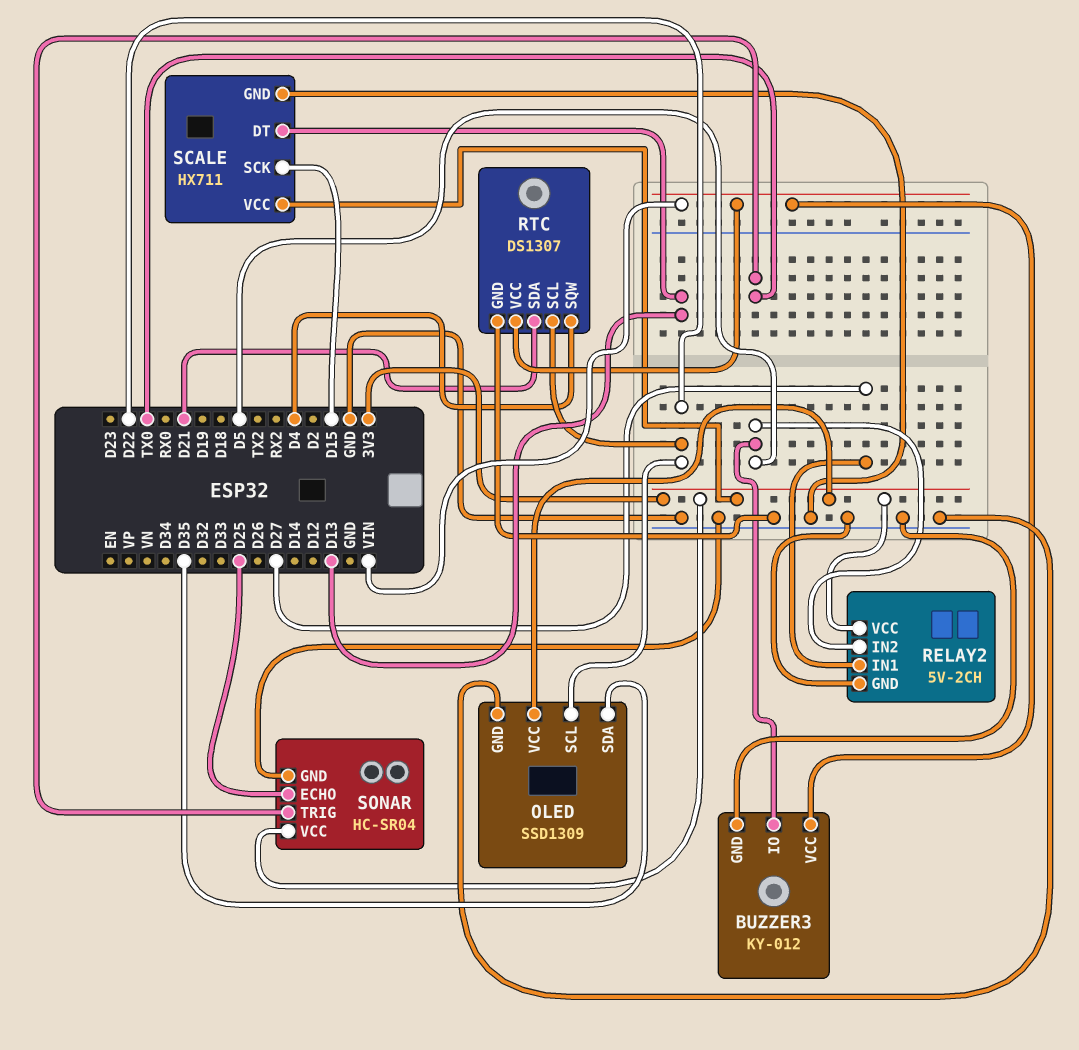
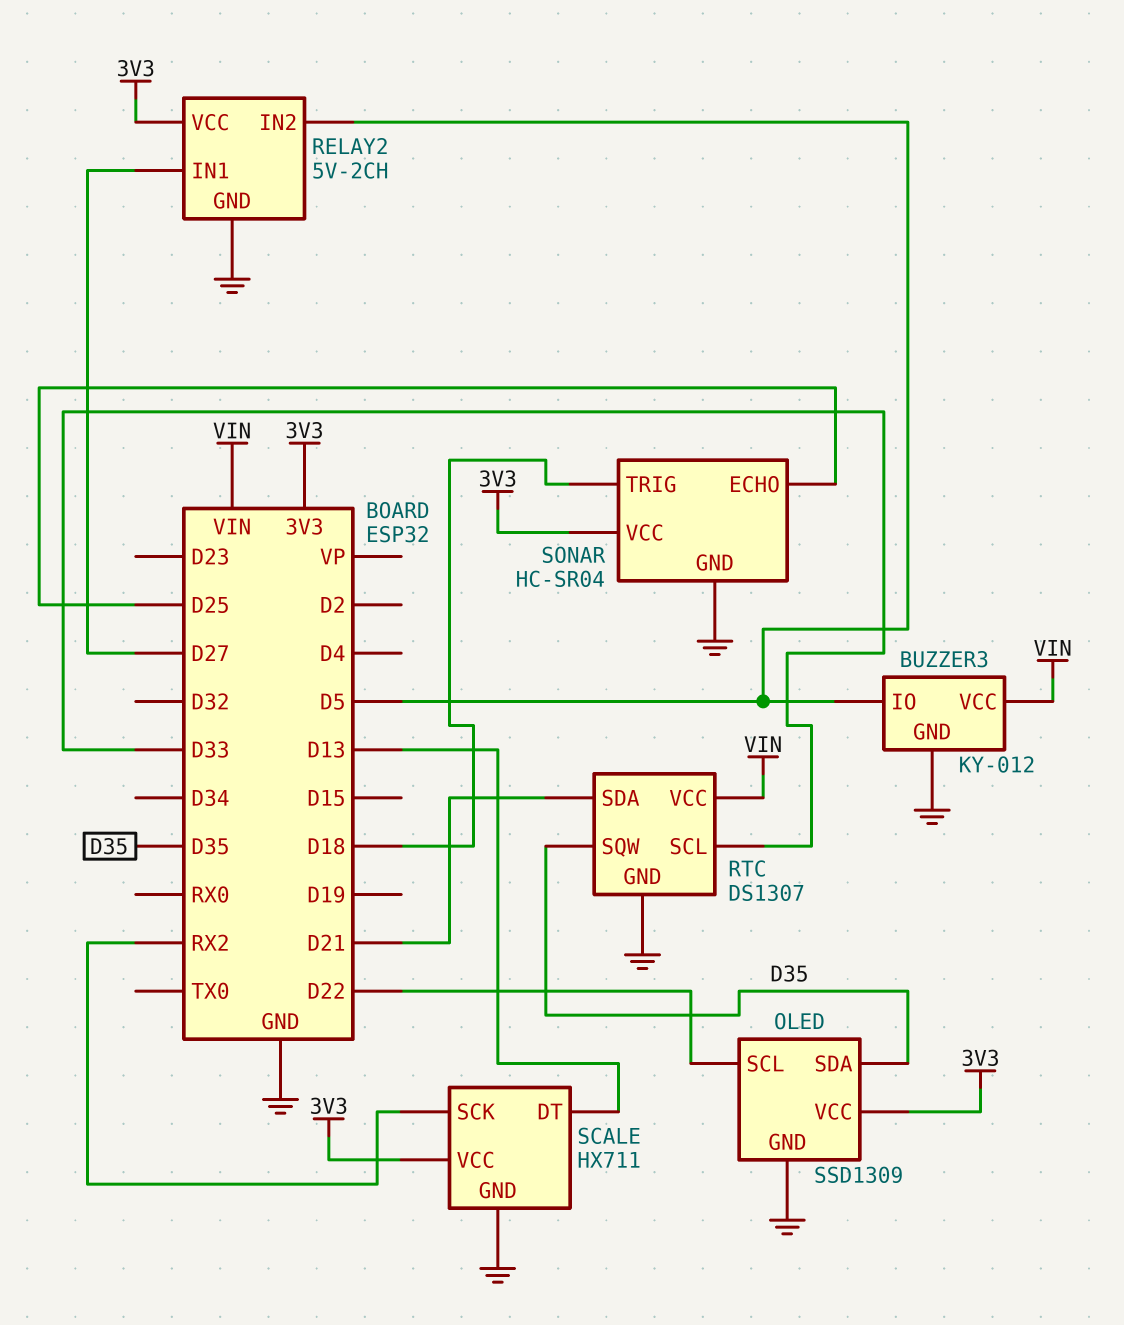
RTC pin SCL: D22 -> D33
RTC pin SQW: D4 -> D35
SCALE pin SCK: D15 -> RX2
SONAR pin TRIG: TX0 -> D18

